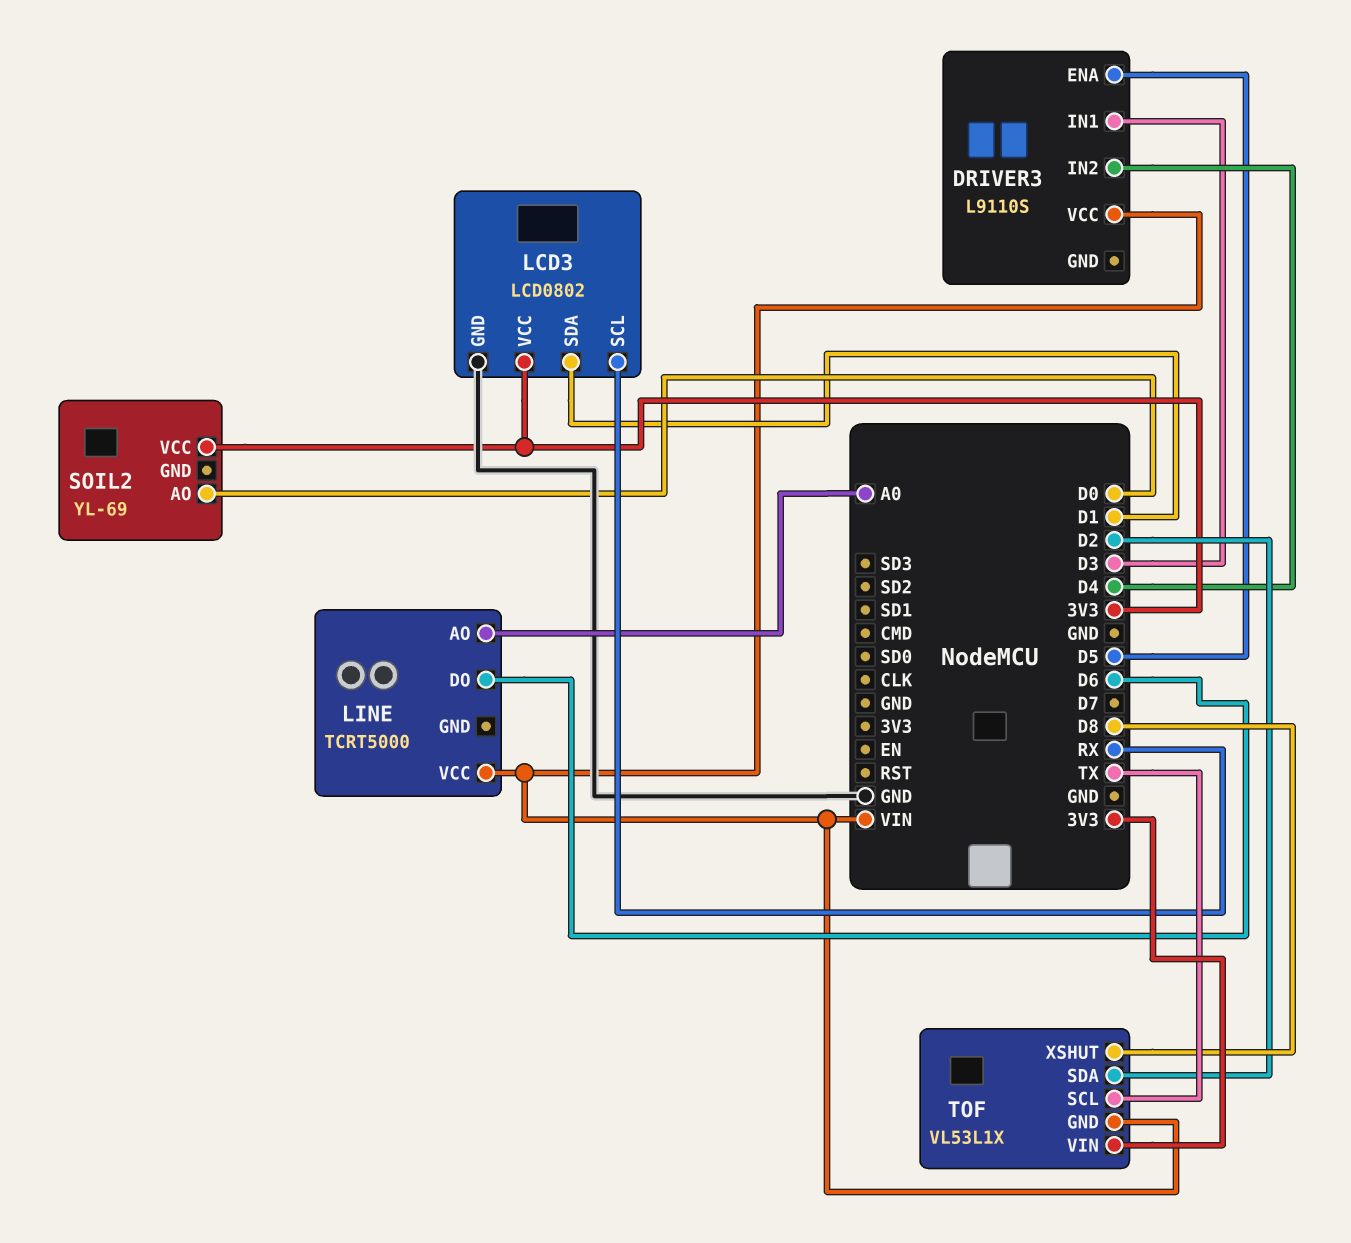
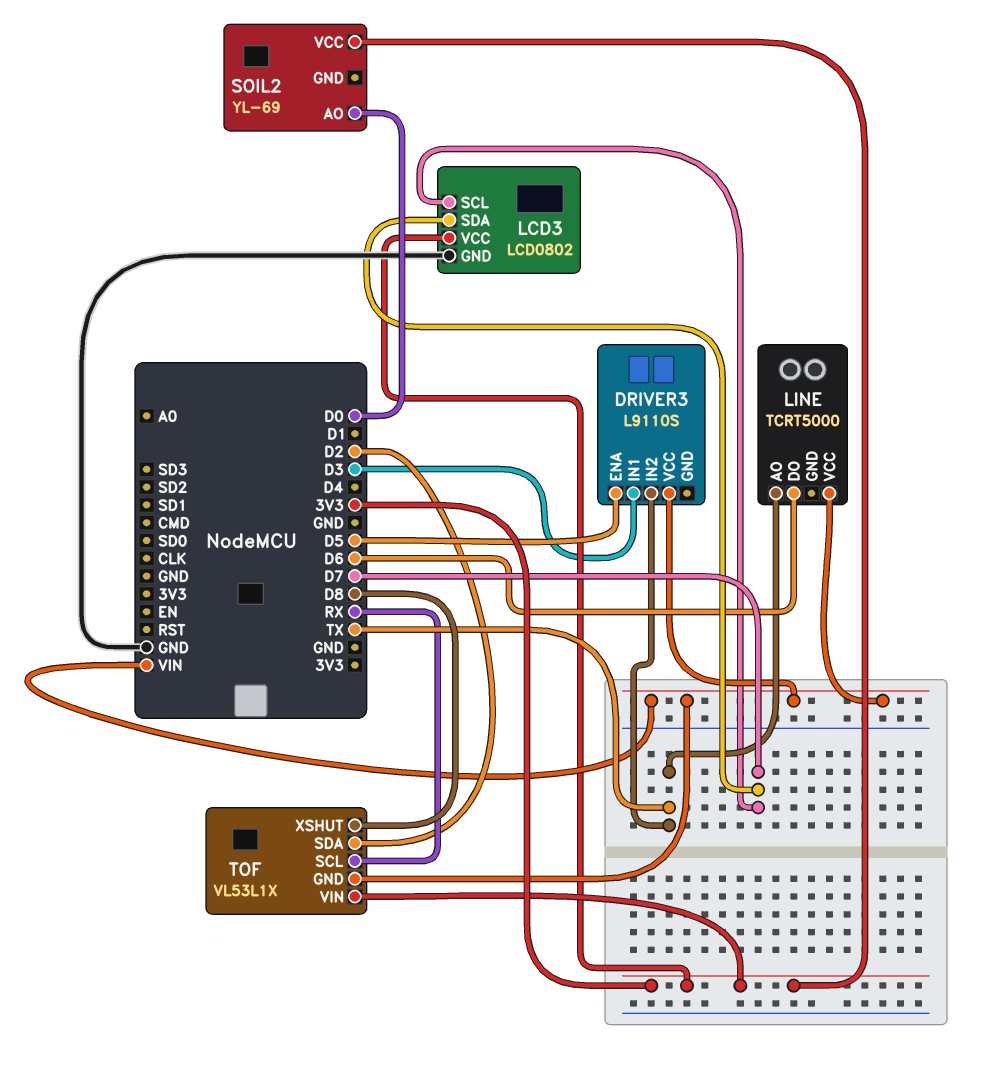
DRIVER3 pin IN2: D4 -> TX
LCD3 pin SCL: RX -> D7
LCD3 pin SDA: D1 -> D7
LINE pin AO: A0 -> TX
TOF pin SCL: TX -> RX

